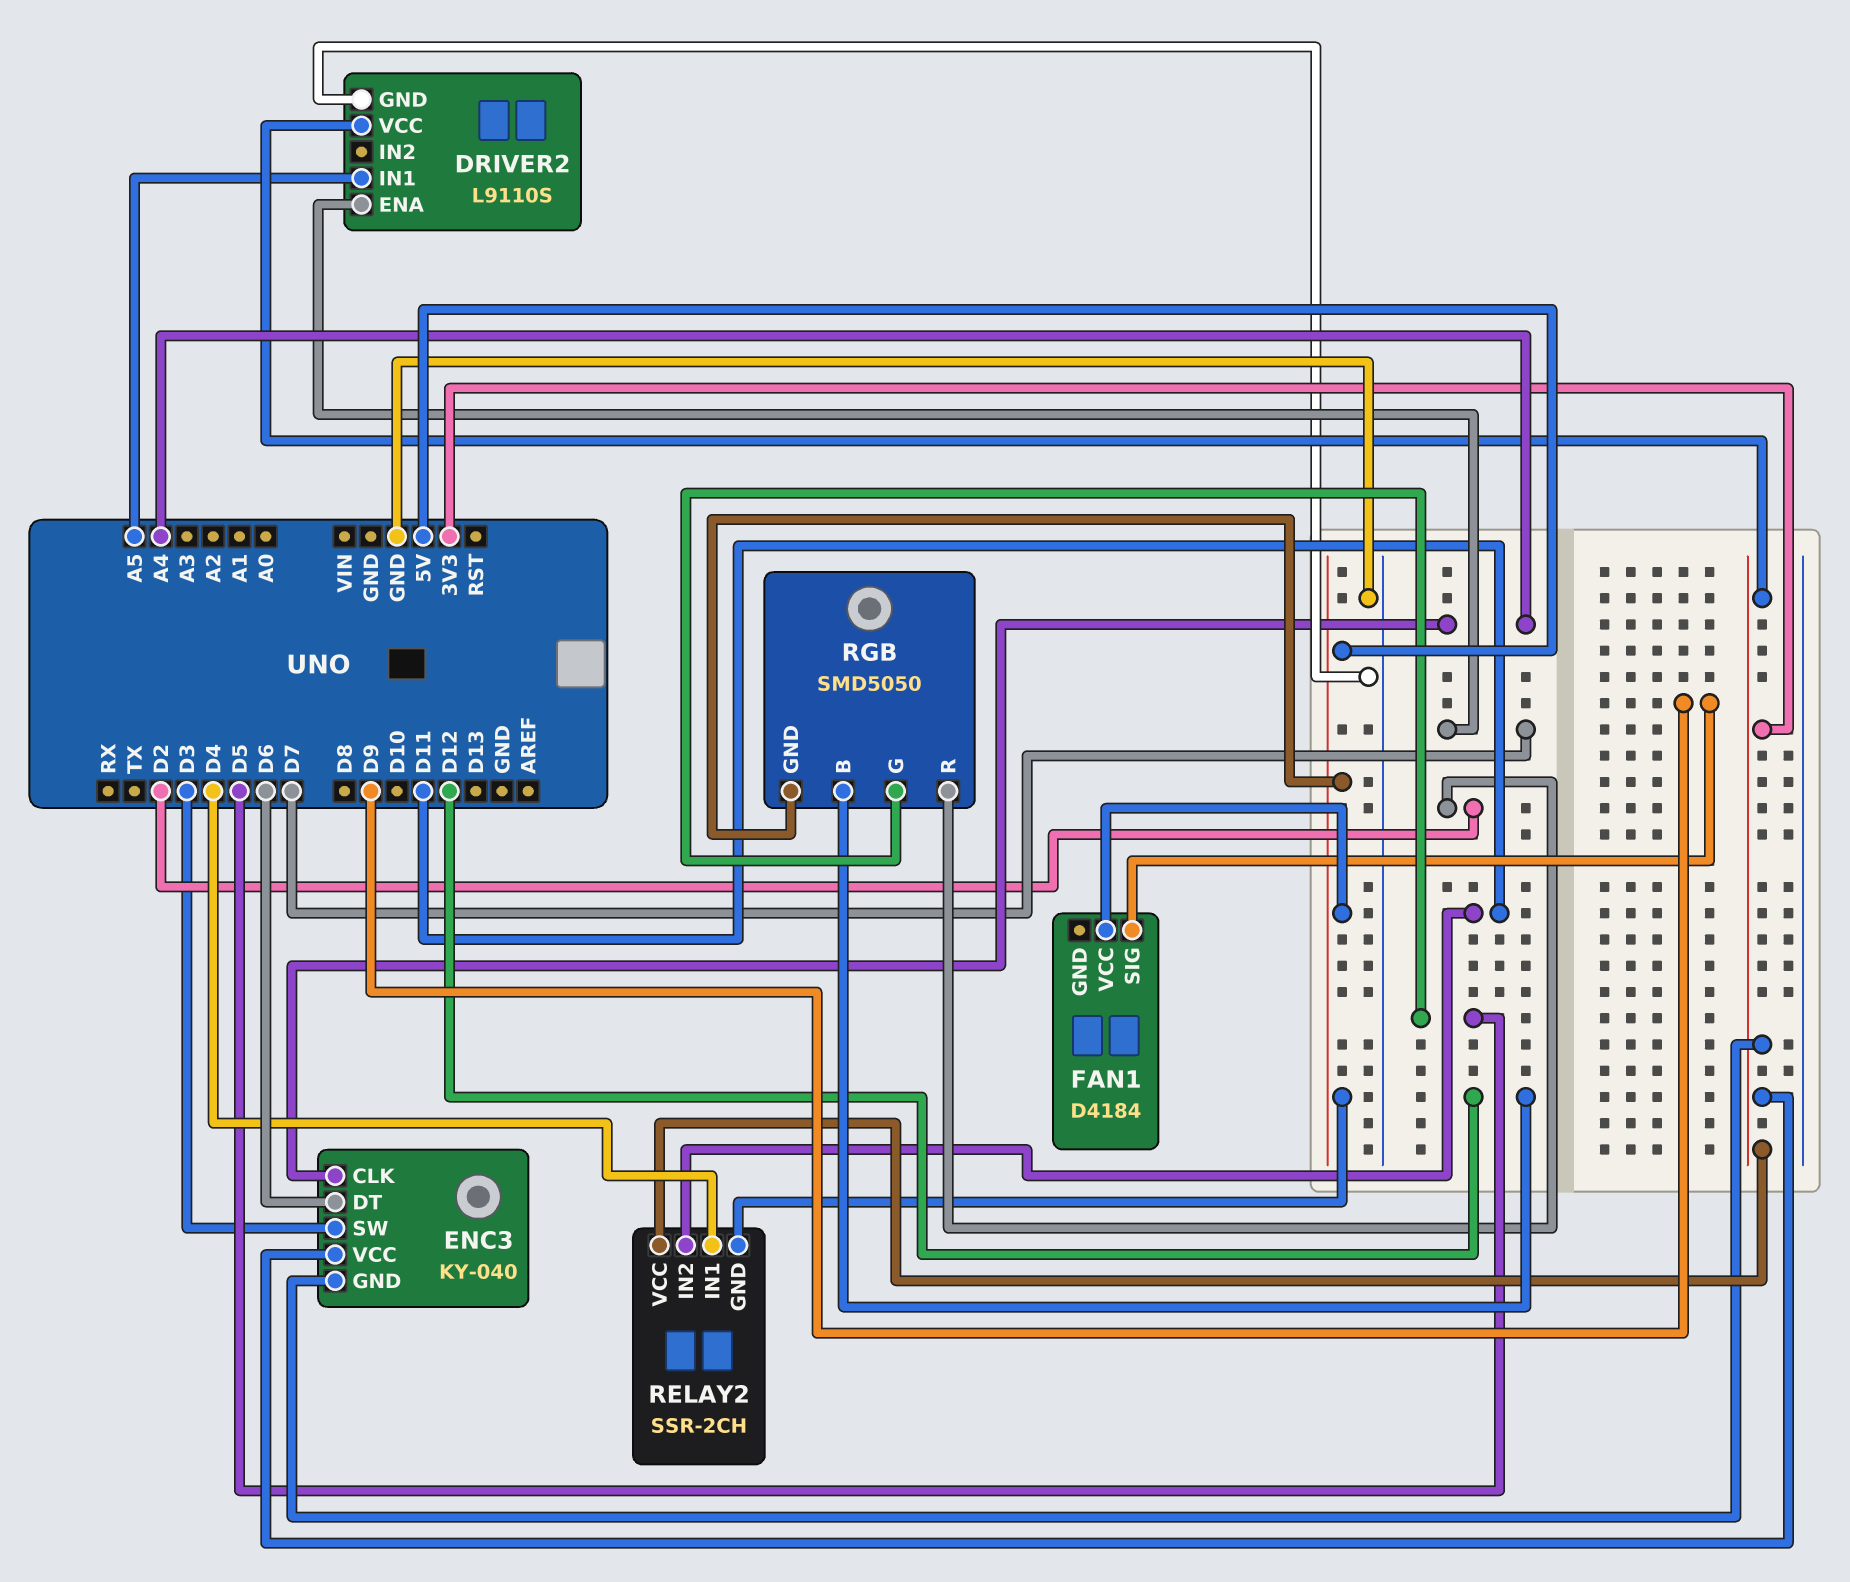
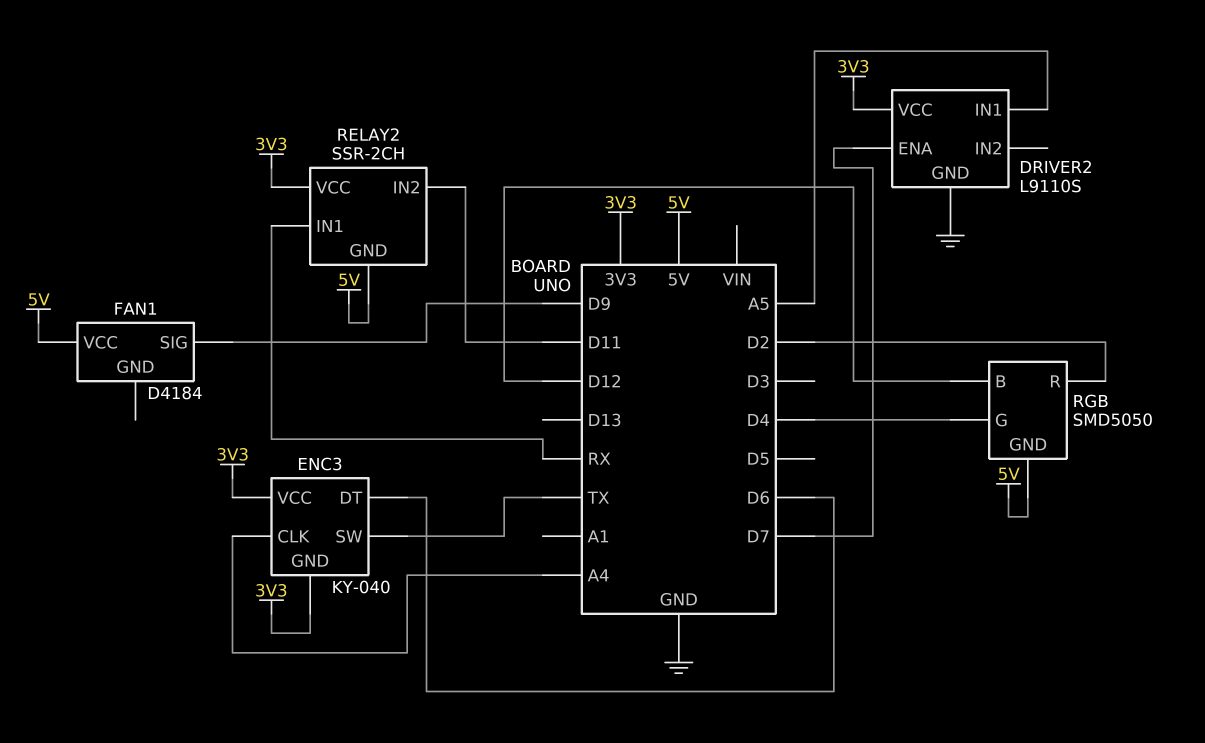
ENC3 pin SW: D3 -> TX
RELAY2 pin IN1: D4 -> RX
RGB pin G: D5 -> D4

